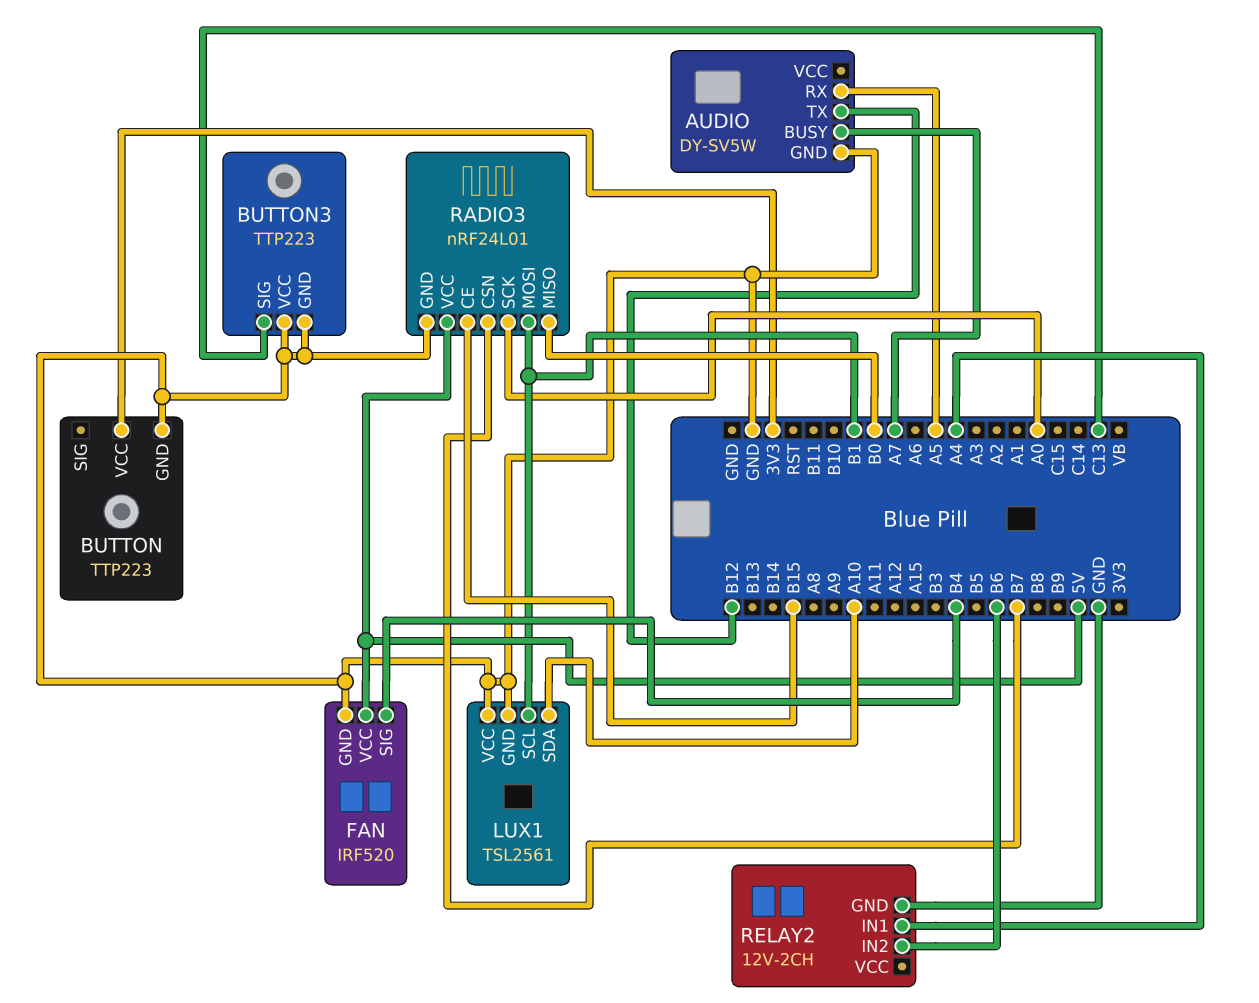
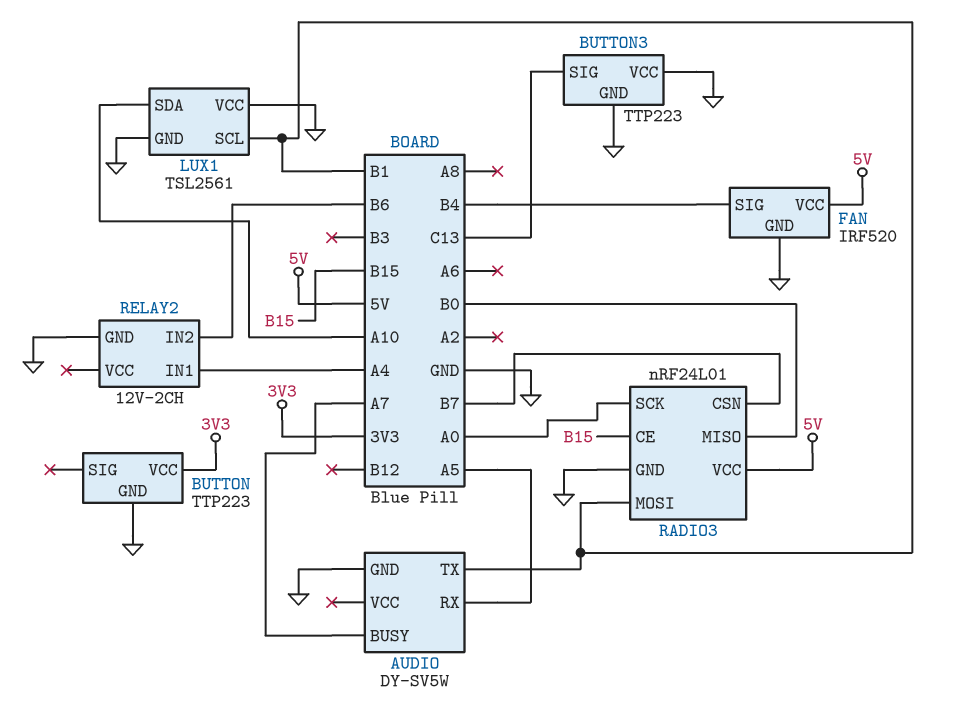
AUDIO pin TX: B12 -> B1

